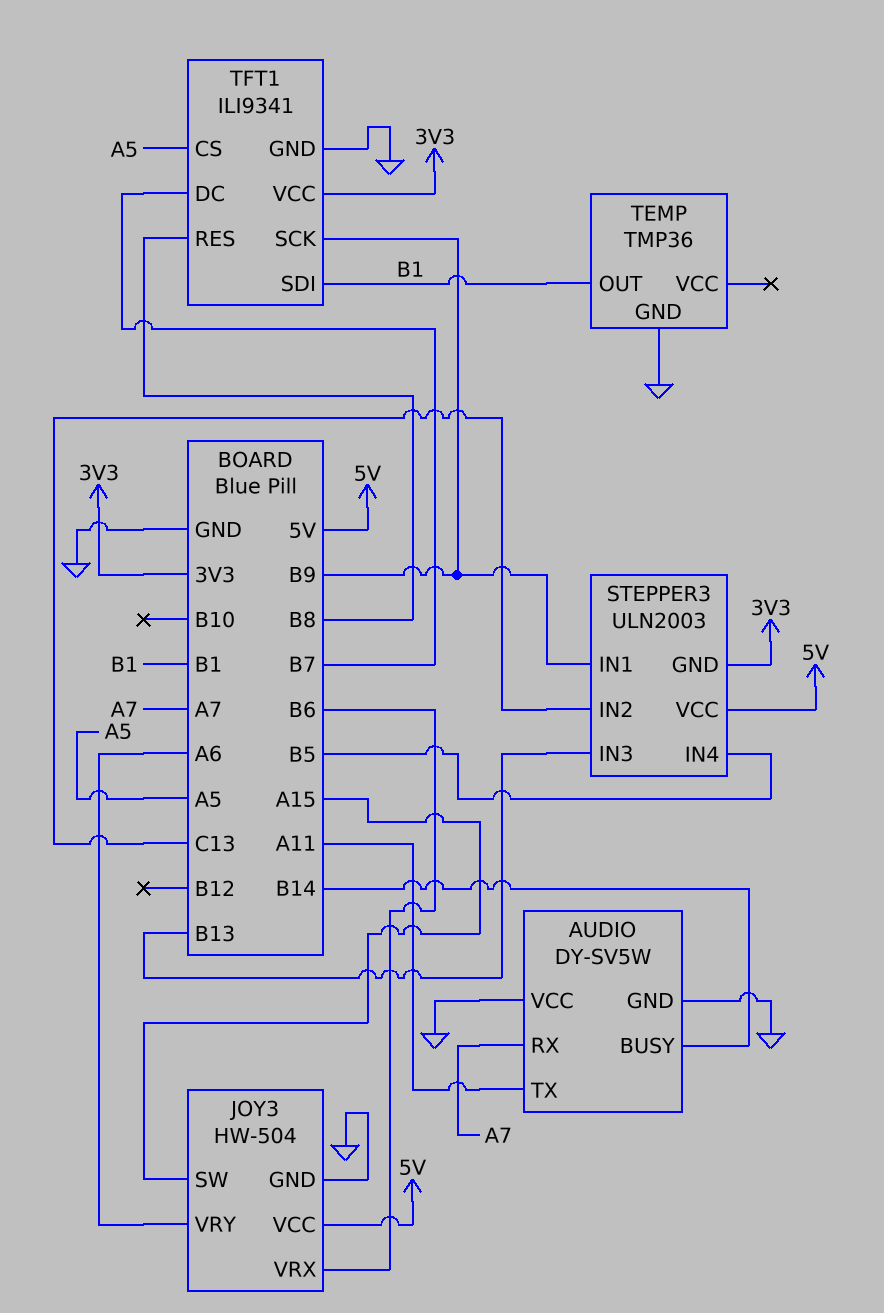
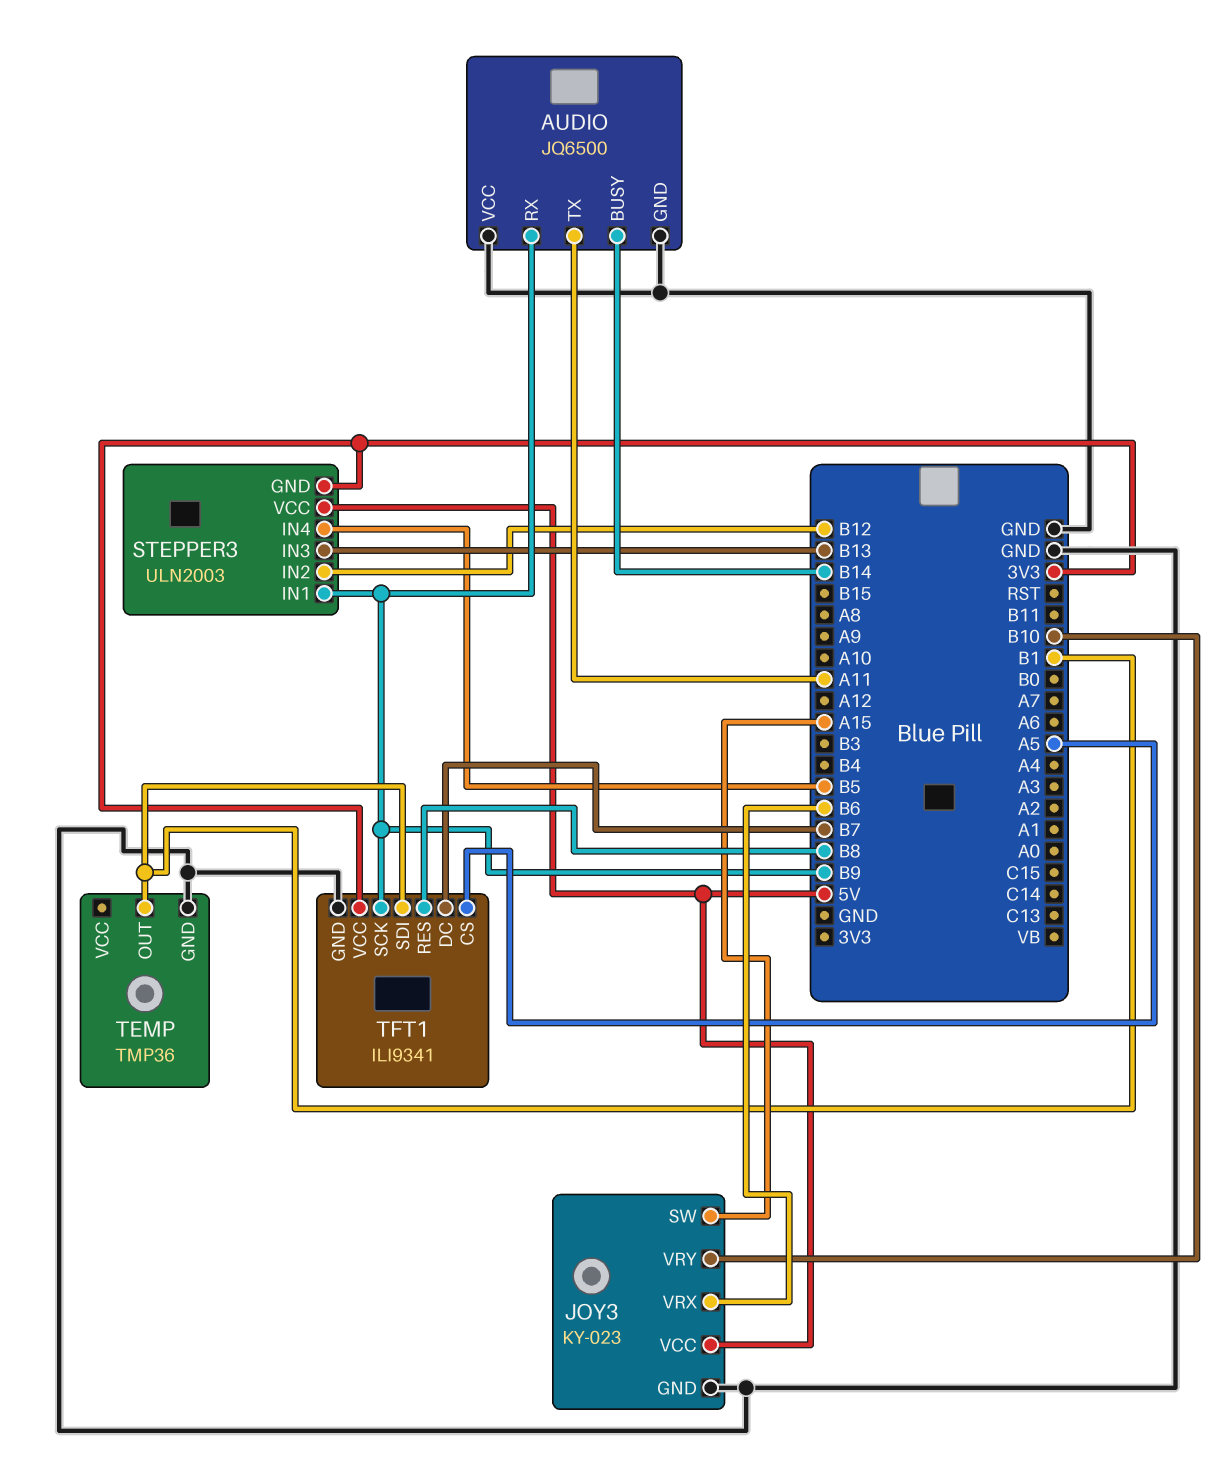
AUDIO: DY-SV5W -> JQ6500
AUDIO pin RX: A7 -> B9
JOY3: HW-504 -> KY-023
JOY3 pin VRY: A6 -> B10
STEPPER3 pin IN2: C13 -> B12

